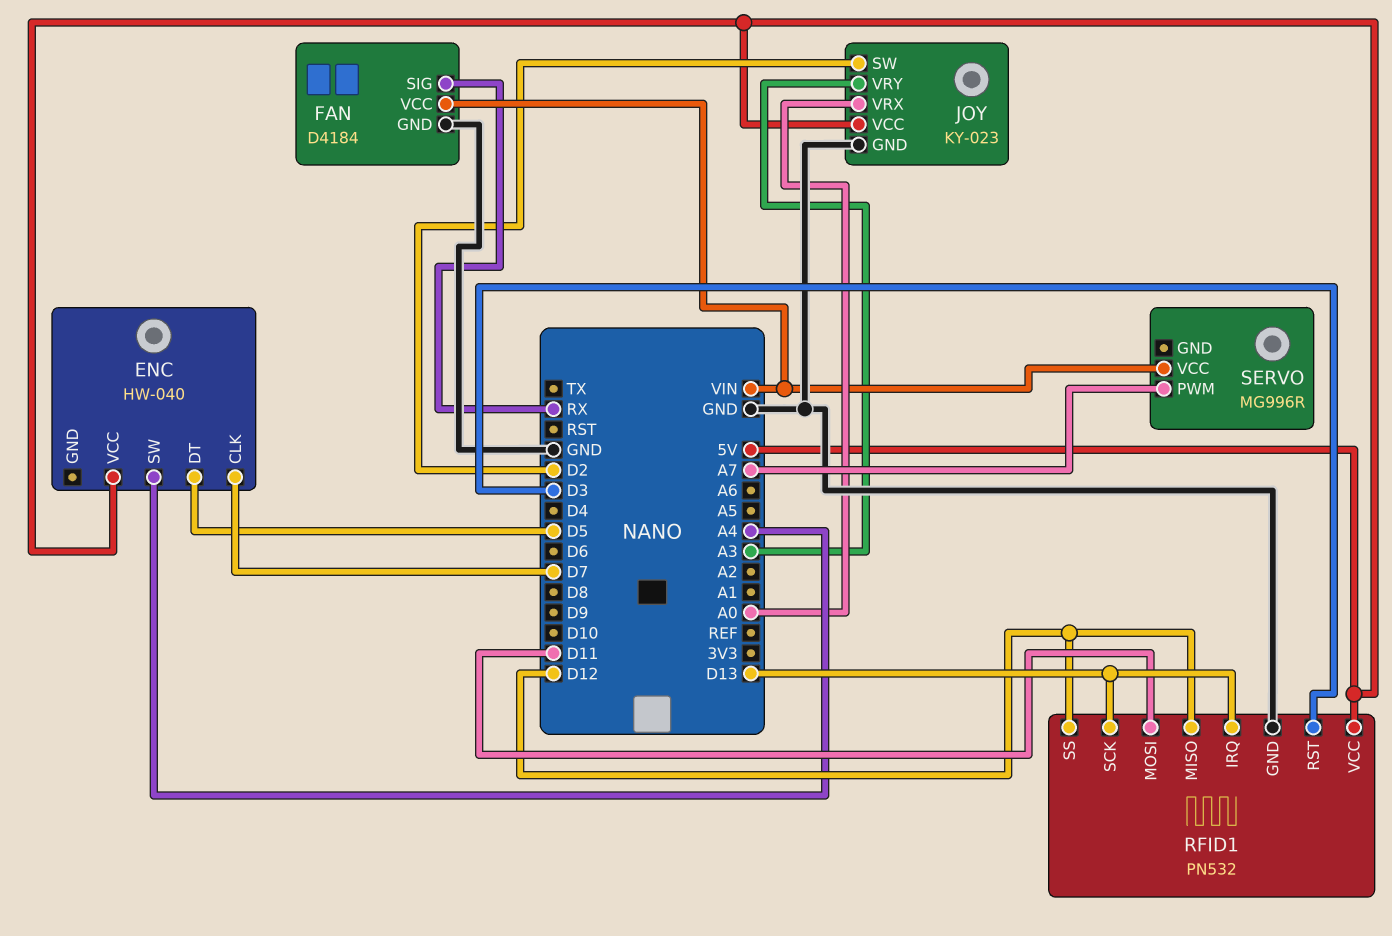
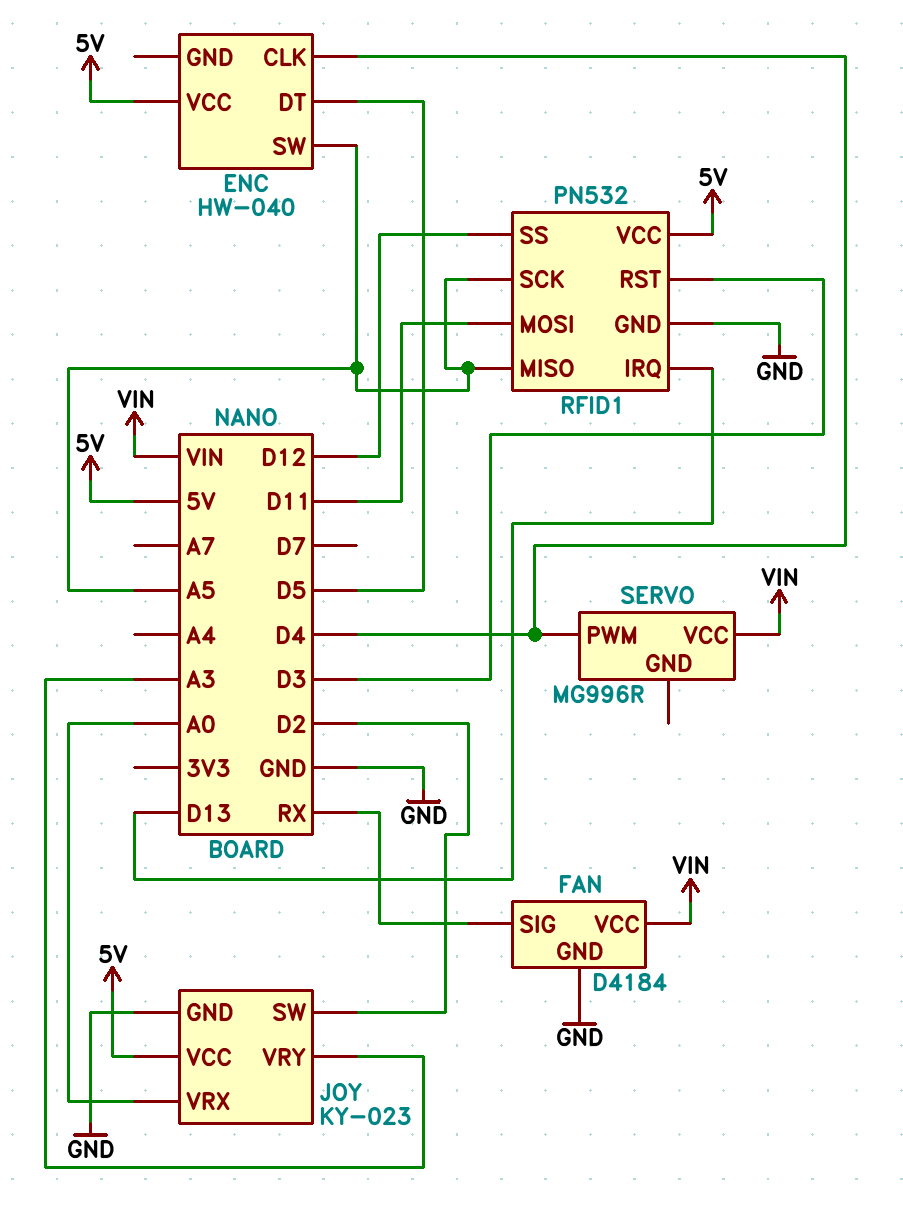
ENC pin CLK: D7 -> D4
ENC pin SW: A4 -> A5
RFID1 pin MISO: D12 -> A5
RFID1 pin SCK: D13 -> A5
SERVO pin PWM: A7 -> D4

